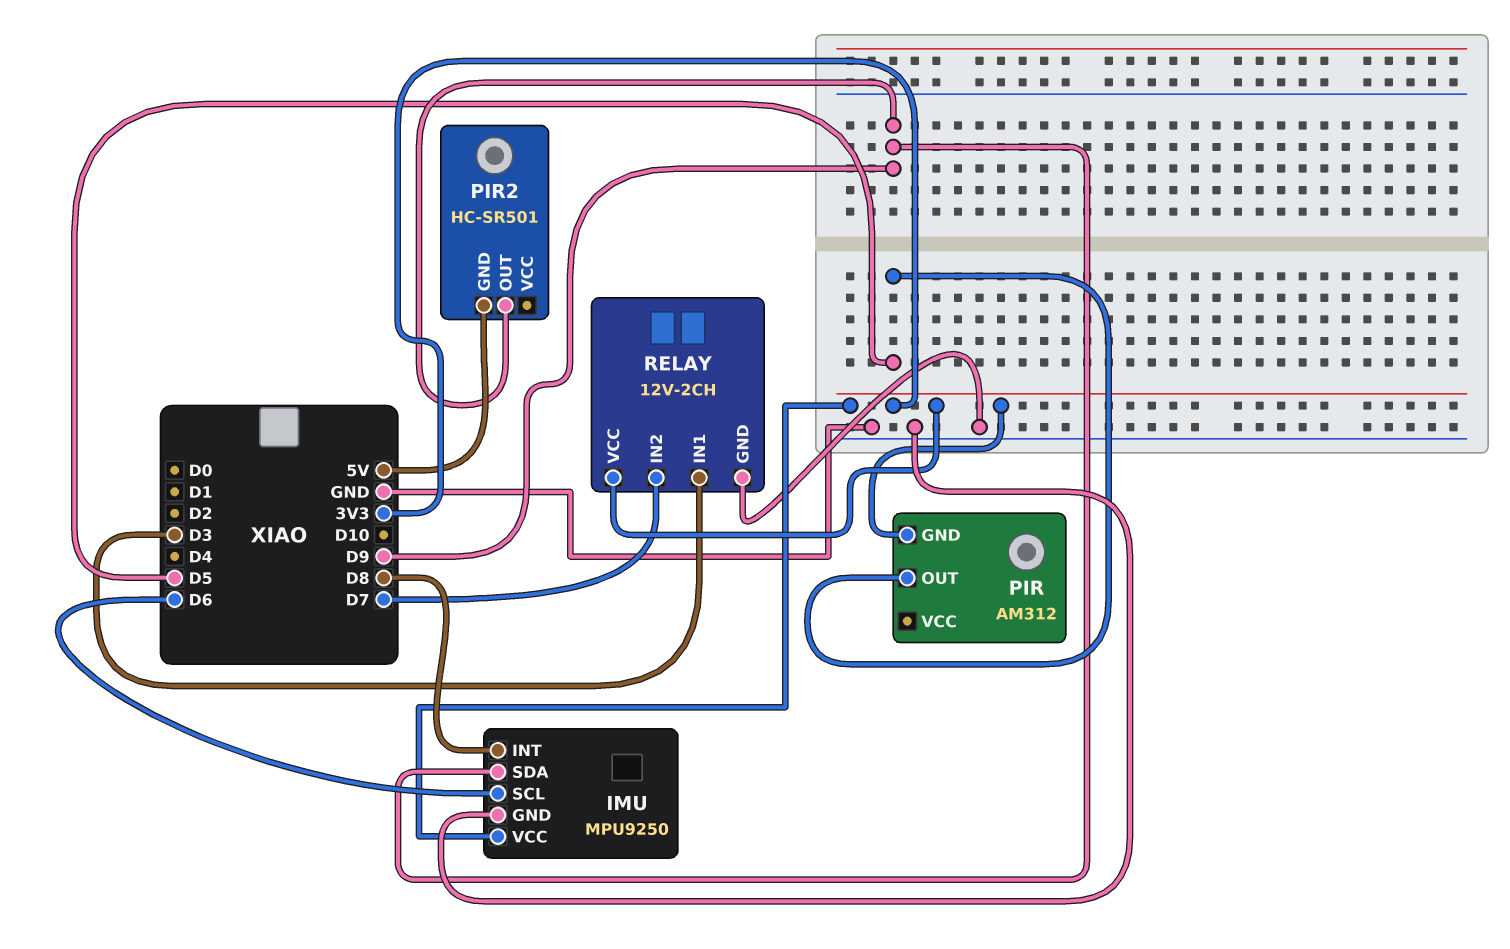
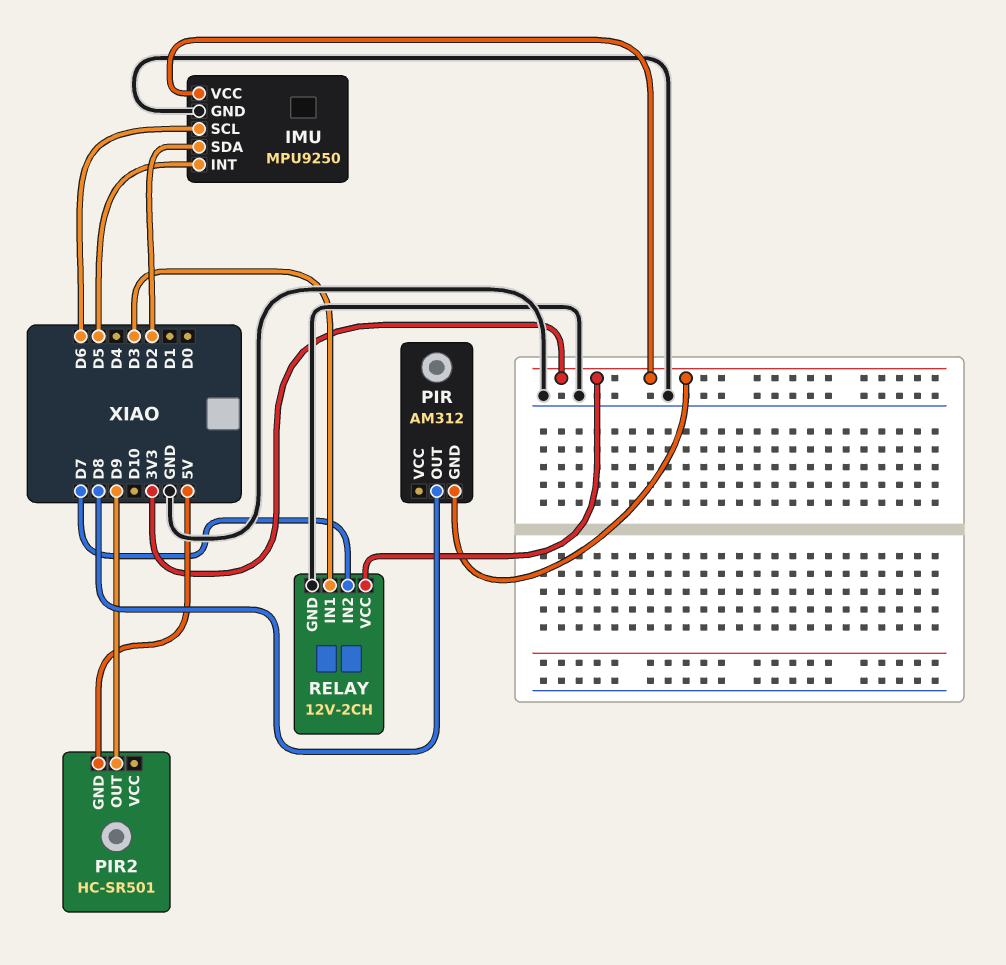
IMU pin INT: D8 -> D5
IMU pin SDA: D9 -> D2
PIR pin OUT: D5 -> D8

